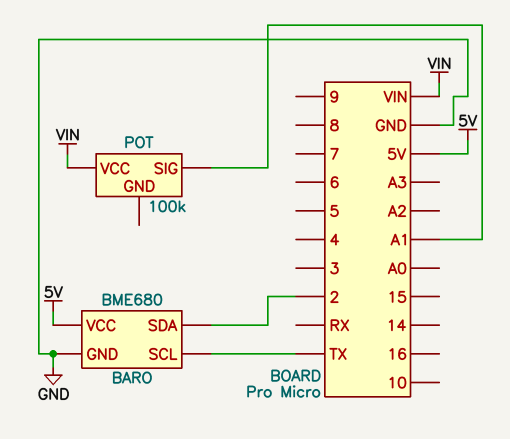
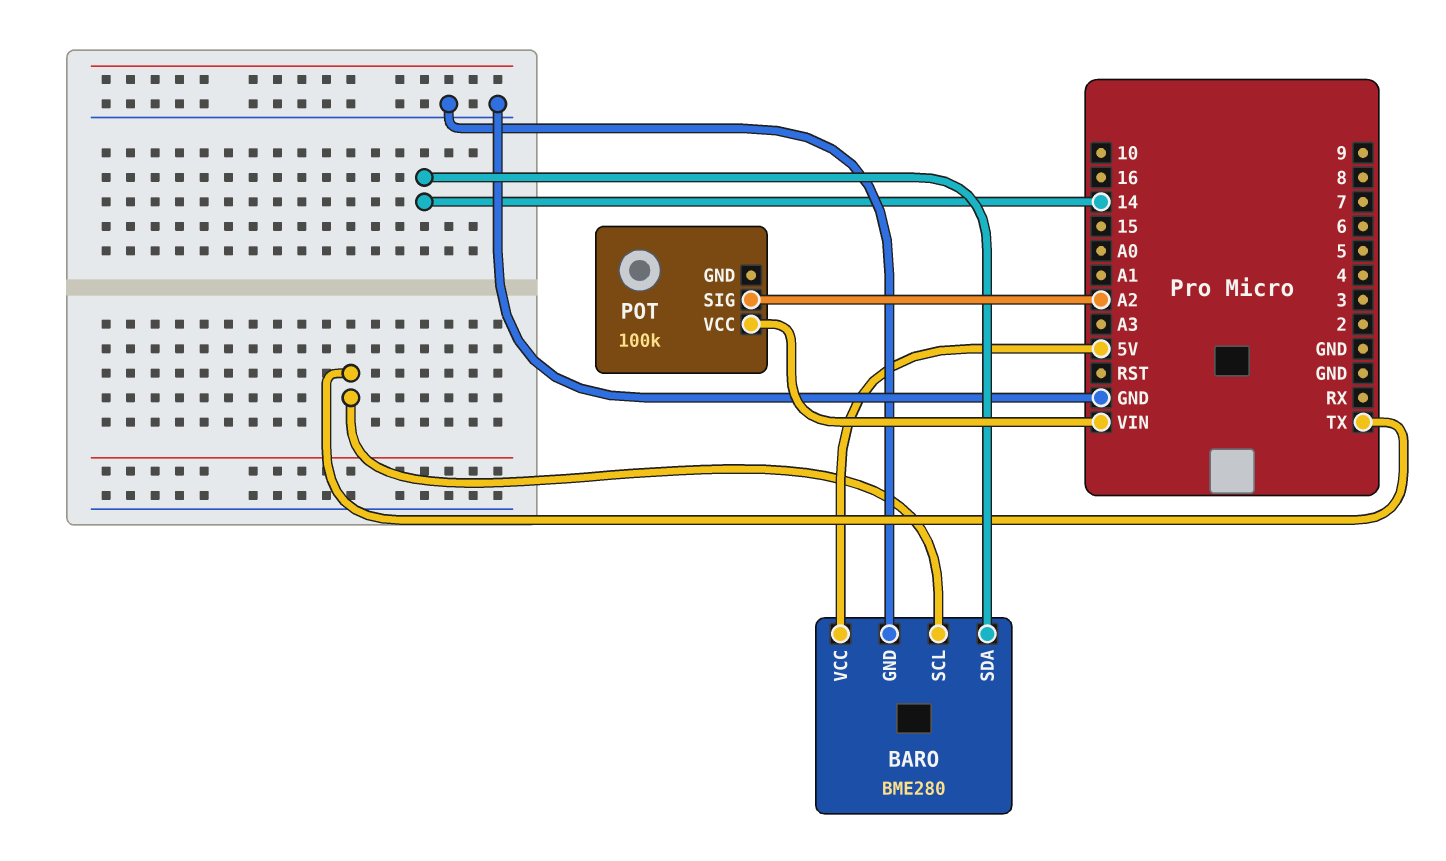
BARO: BME680 -> BME280
BARO pin SDA: 2 -> 14
POT pin SIG: A1 -> A2

